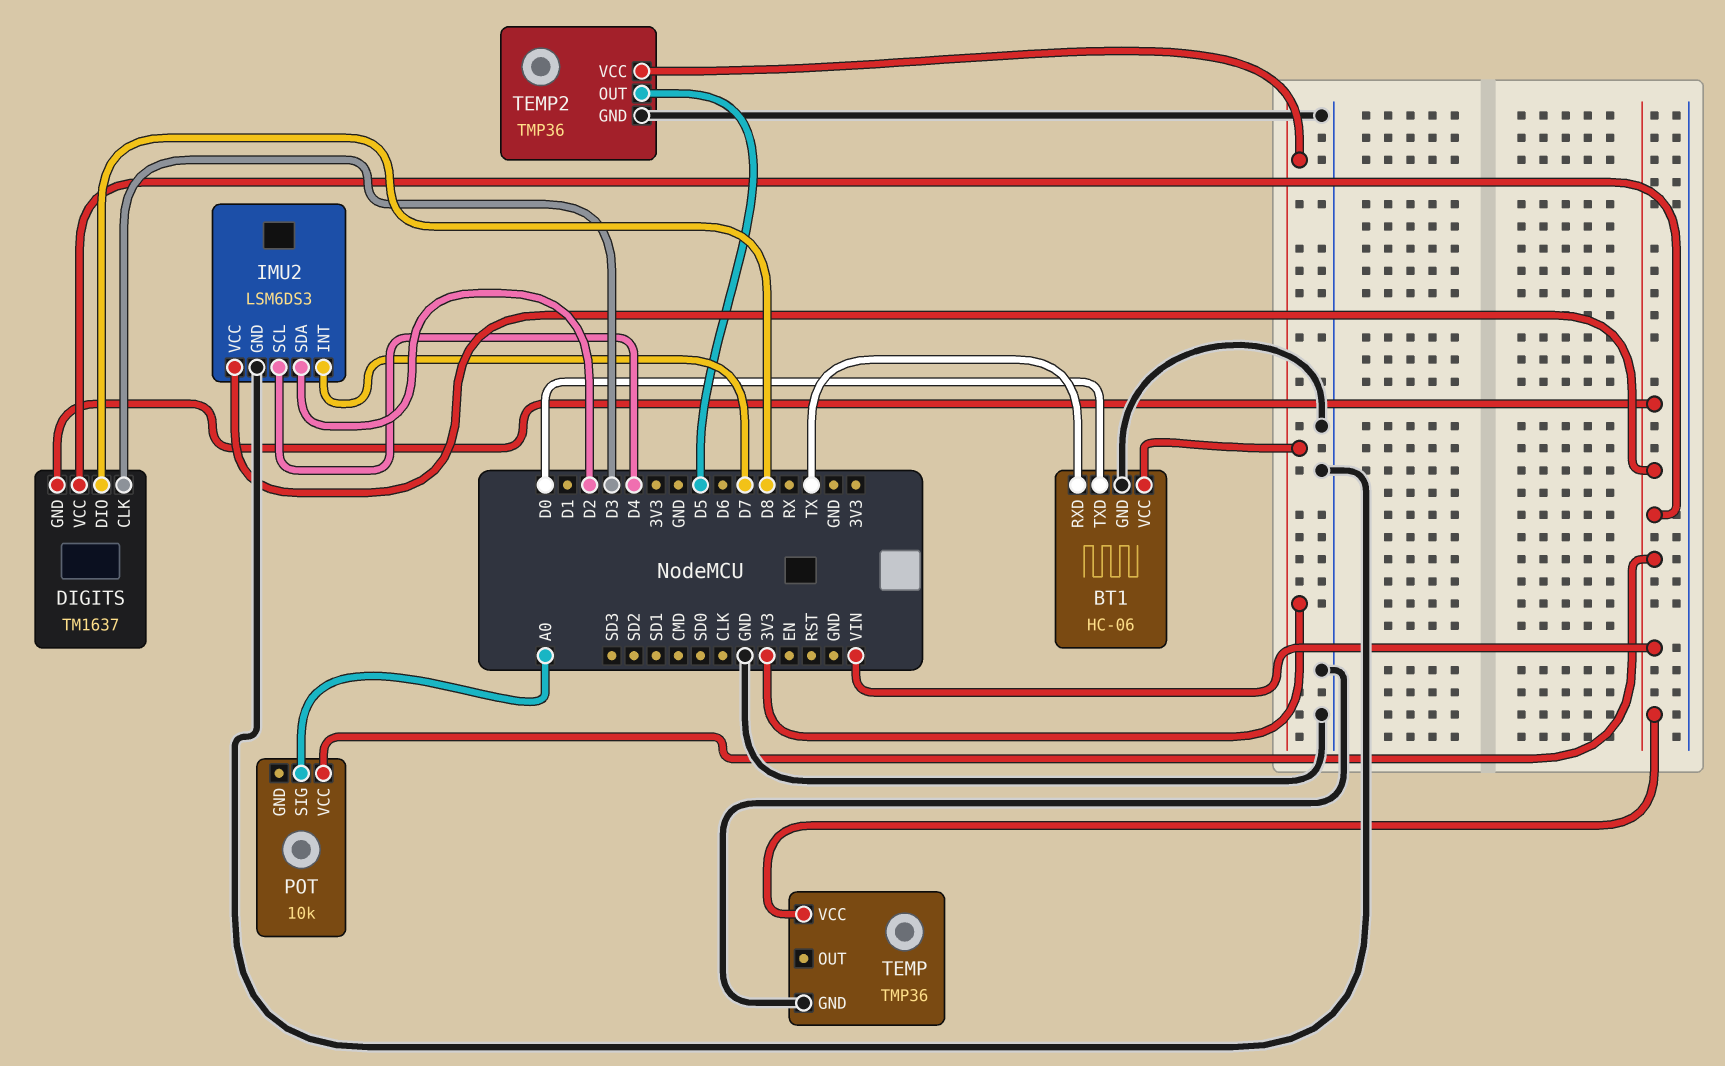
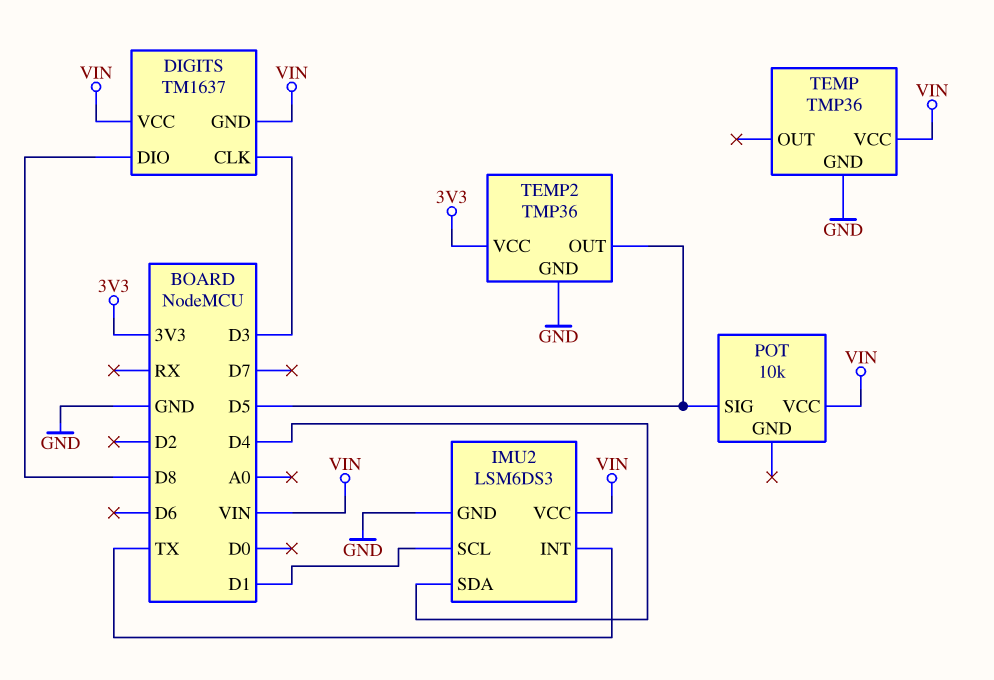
BT1: HC-06 -> none
BT1 pin GND: GND -> none
BT1 pin RXD: TX -> none
BT1 pin TXD: D0 -> none
BT1 pin VCC: 3V3 -> none
IMU2 pin INT: D7 -> TX
IMU2 pin SCL: D4 -> D1
IMU2 pin SDA: D2 -> D4
POT pin SIG: A0 -> D5

